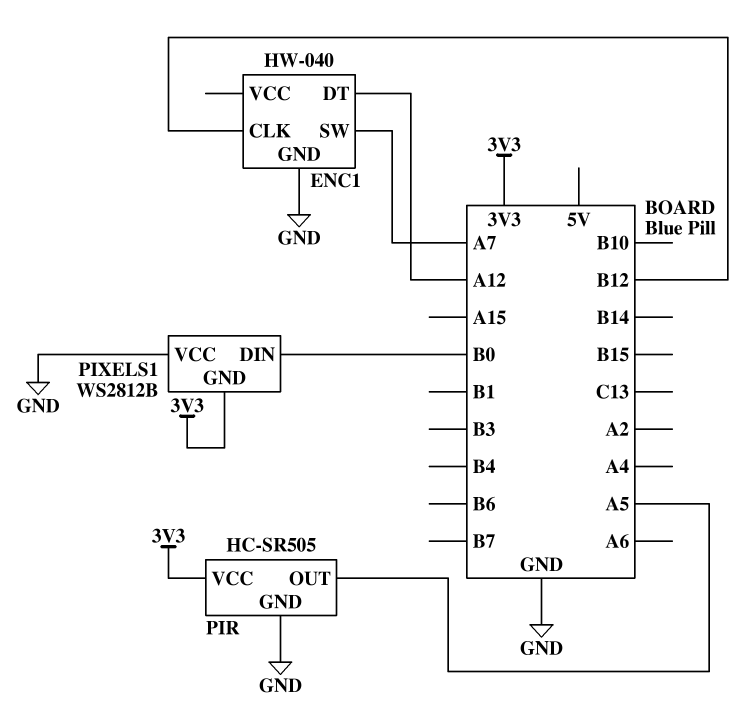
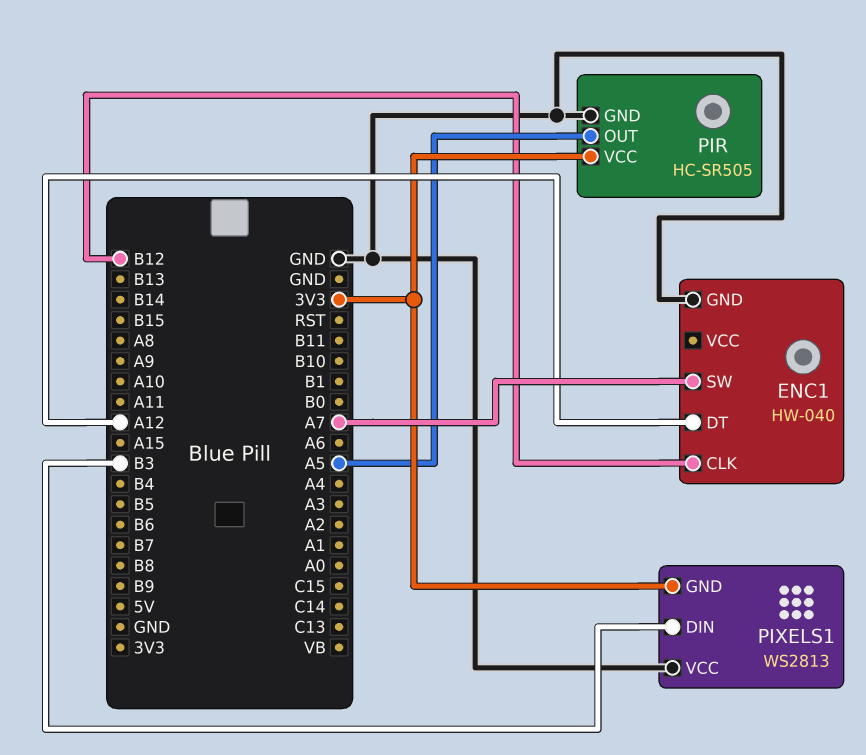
PIXELS1: WS2812B -> WS2813
PIXELS1 pin DIN: B0 -> B3

